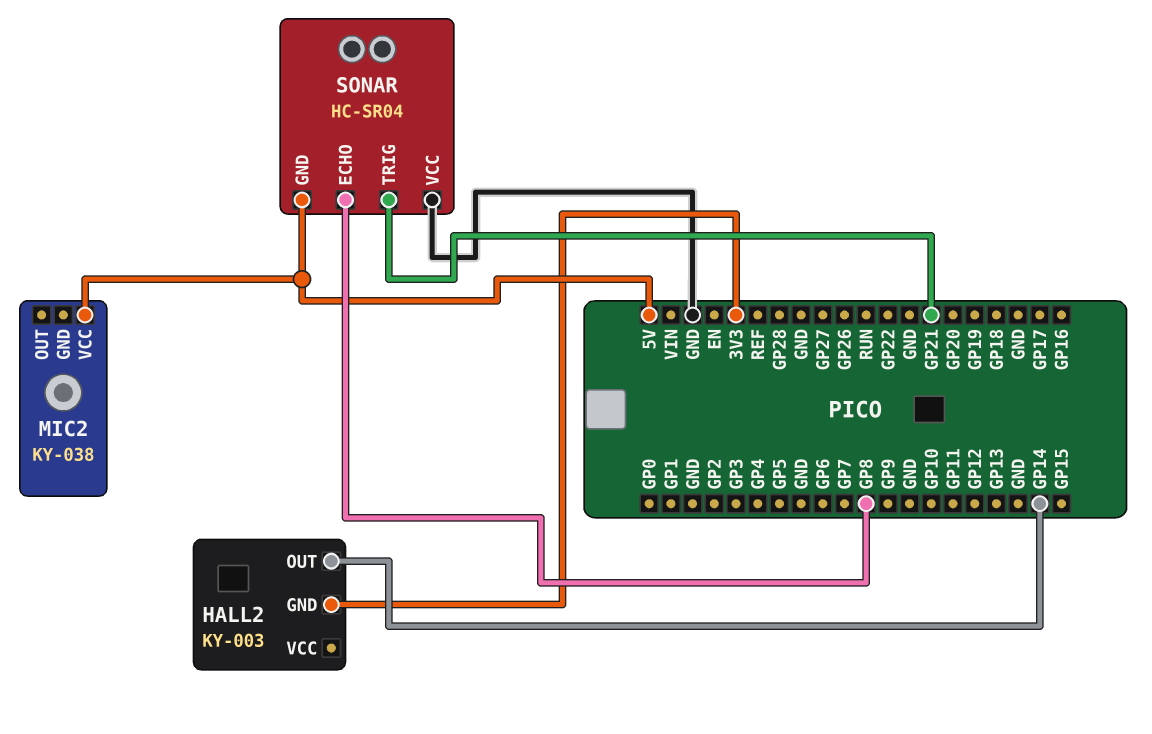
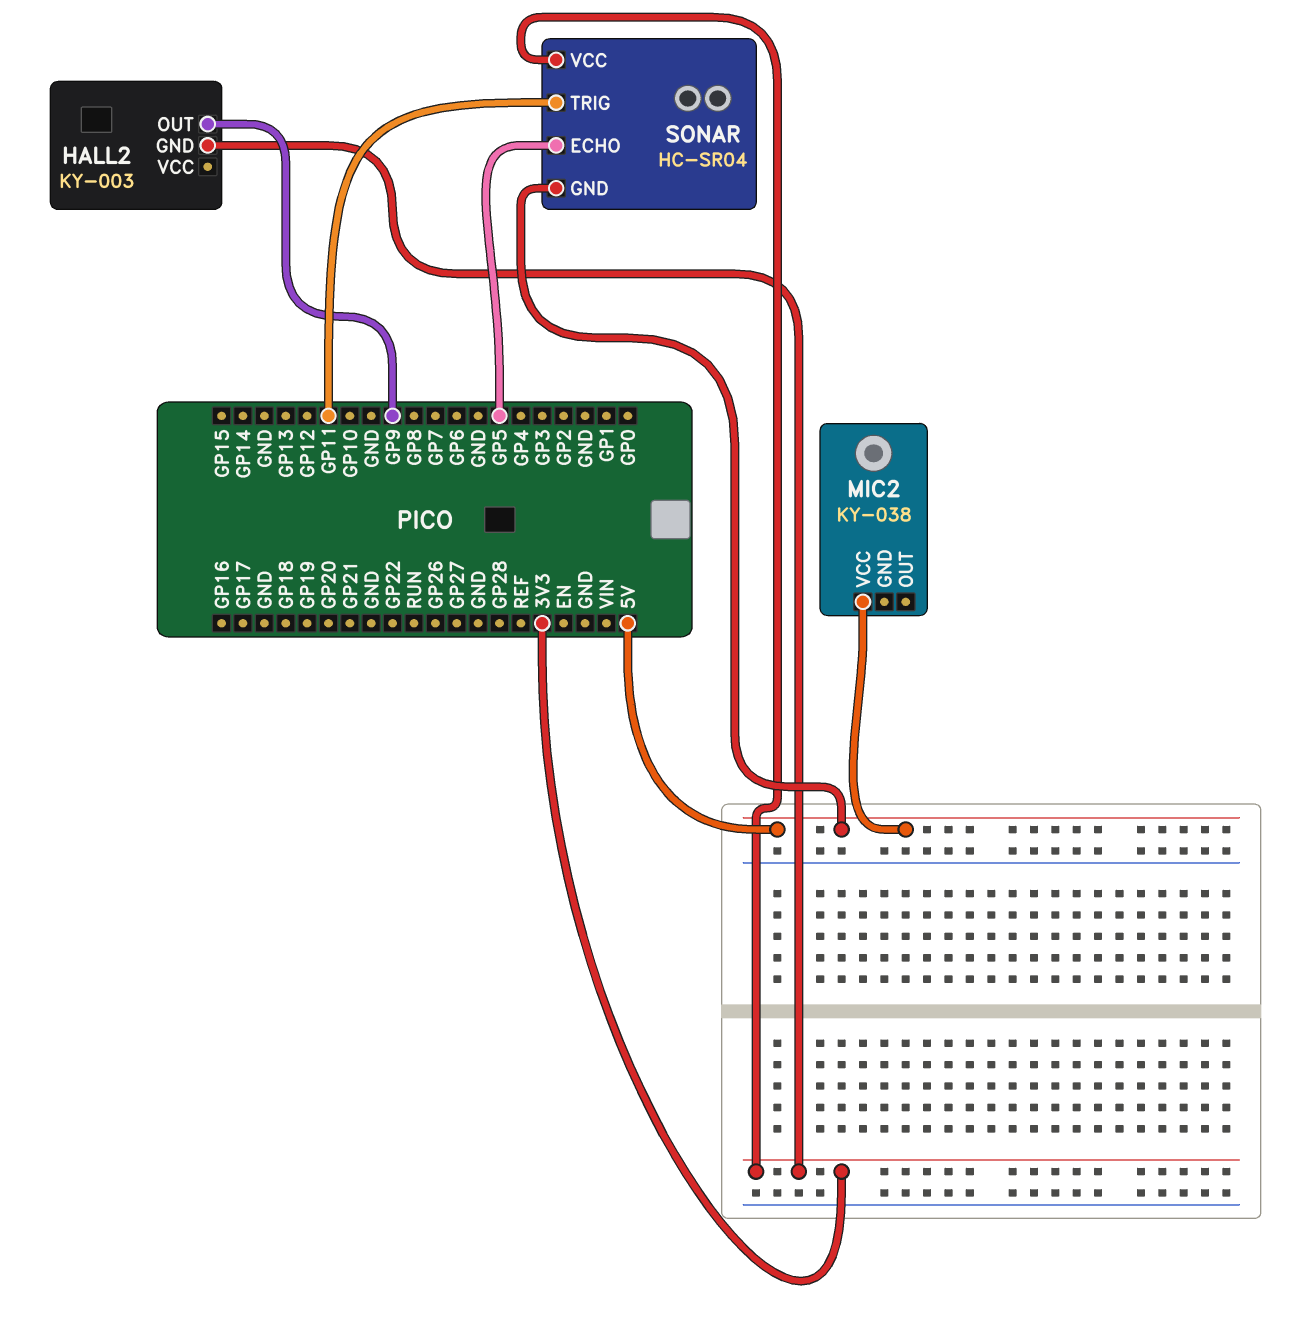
HALL2 pin OUT: GP14 -> GP9
SONAR pin ECHO: GP8 -> GP5
SONAR pin TRIG: GP21 -> GP11
SONAR pin VCC: GND -> 3V3

